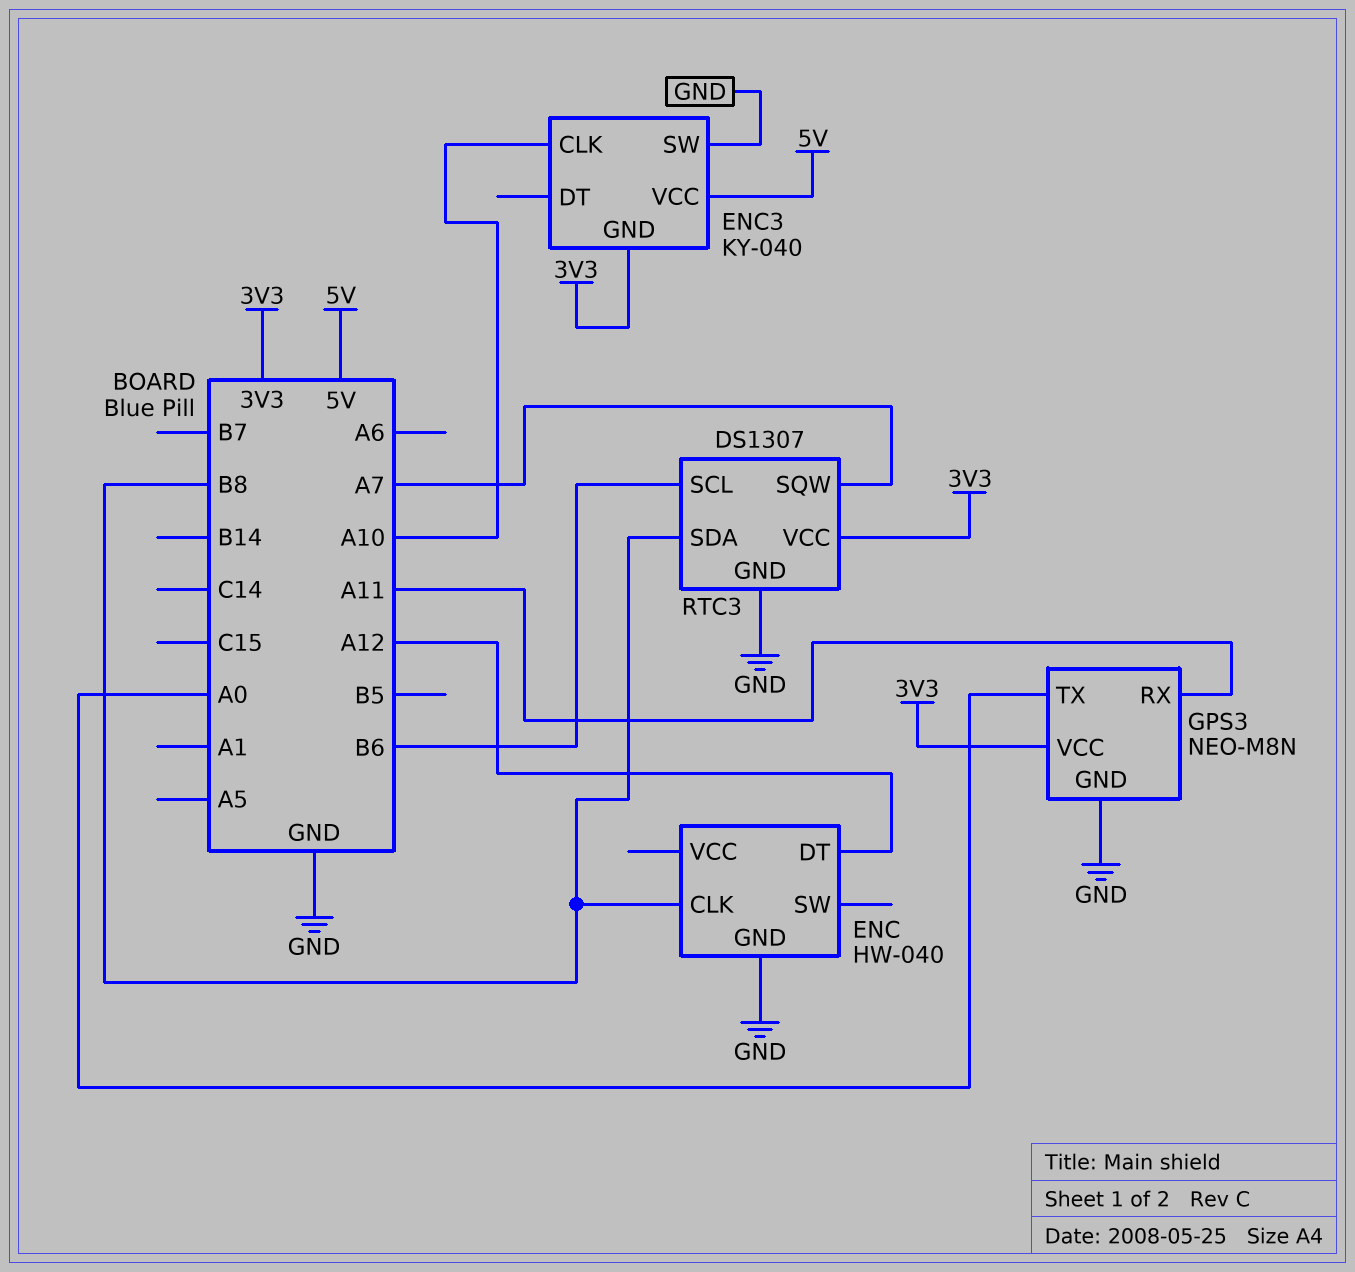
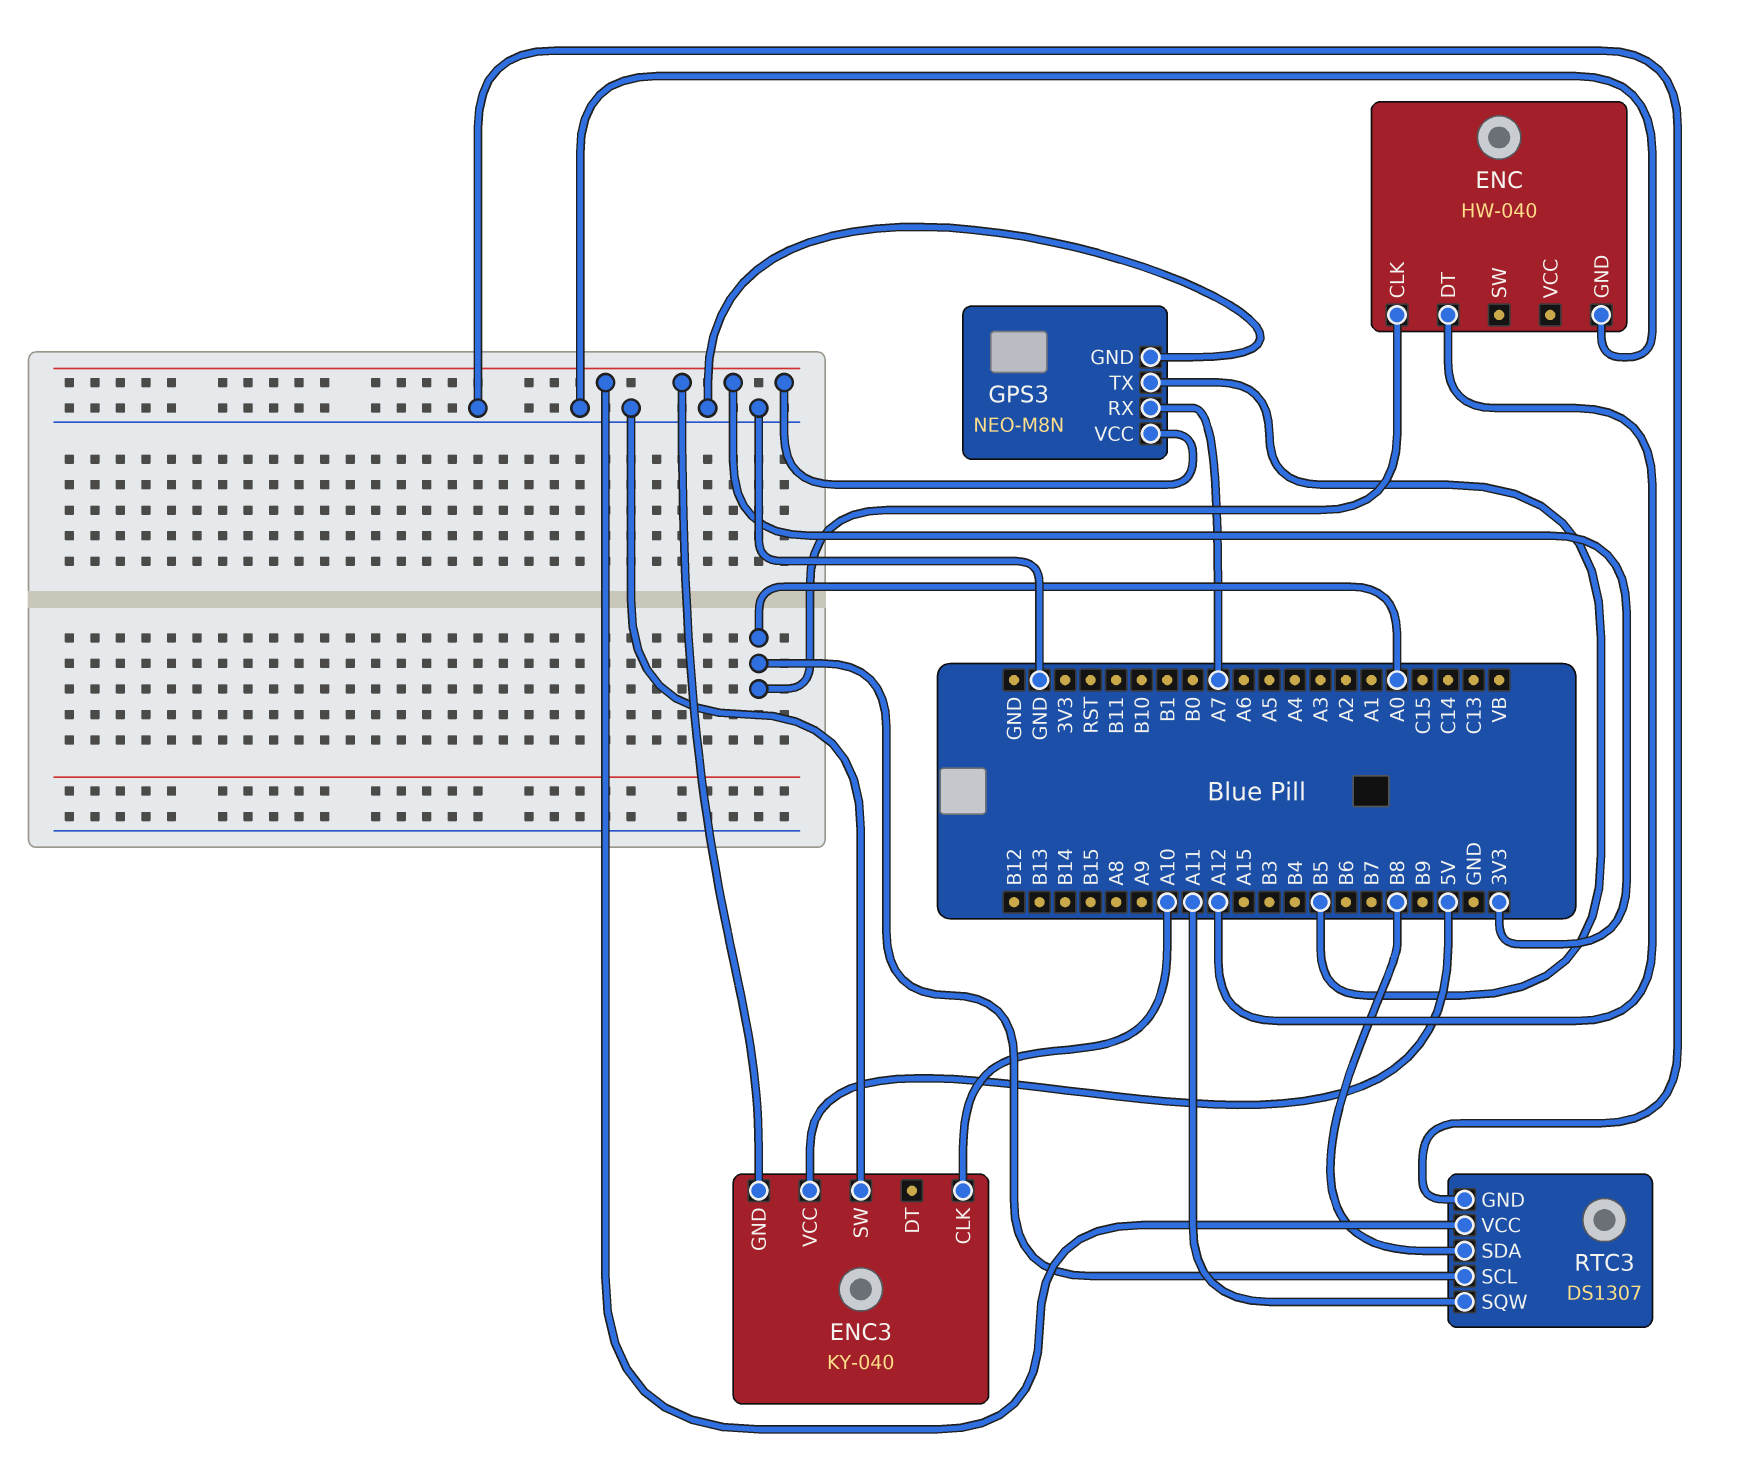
ENC pin CLK: B8 -> A0
GPS3 pin RX: A11 -> A7
GPS3 pin TX: A0 -> B5
RTC3 pin SCL: B6 -> A0
RTC3 pin SQW: A7 -> A11

